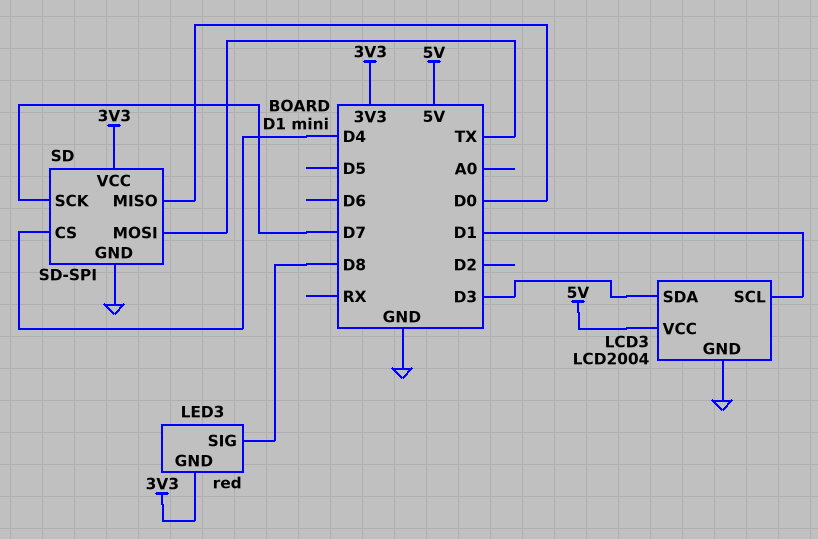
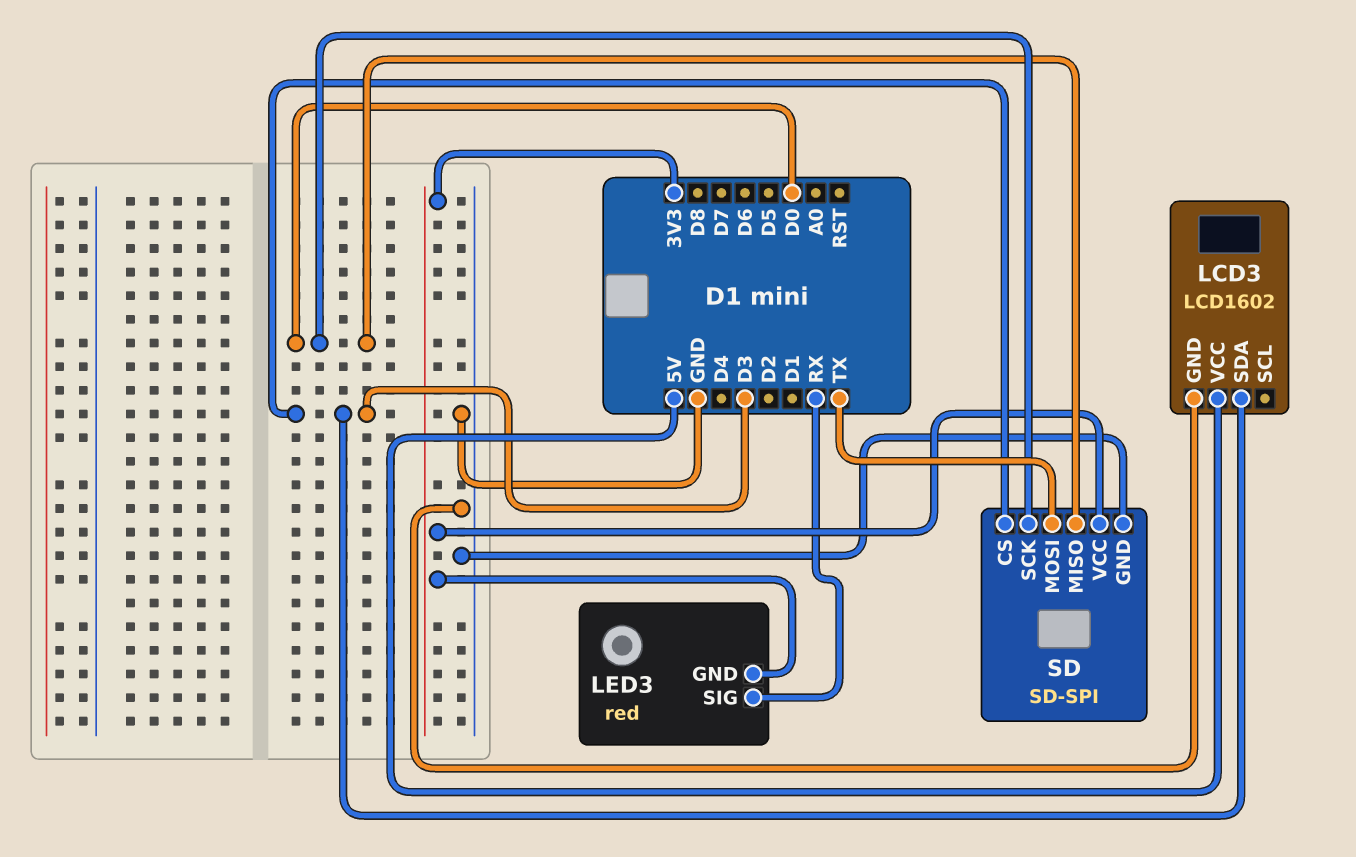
LCD3: LCD2004 -> LCD1602
LCD3 pin SCL: D1 -> none
LED3 pin SIG: D8 -> RX
SD pin CS: D4 -> D3
SD pin SCK: D7 -> D0

